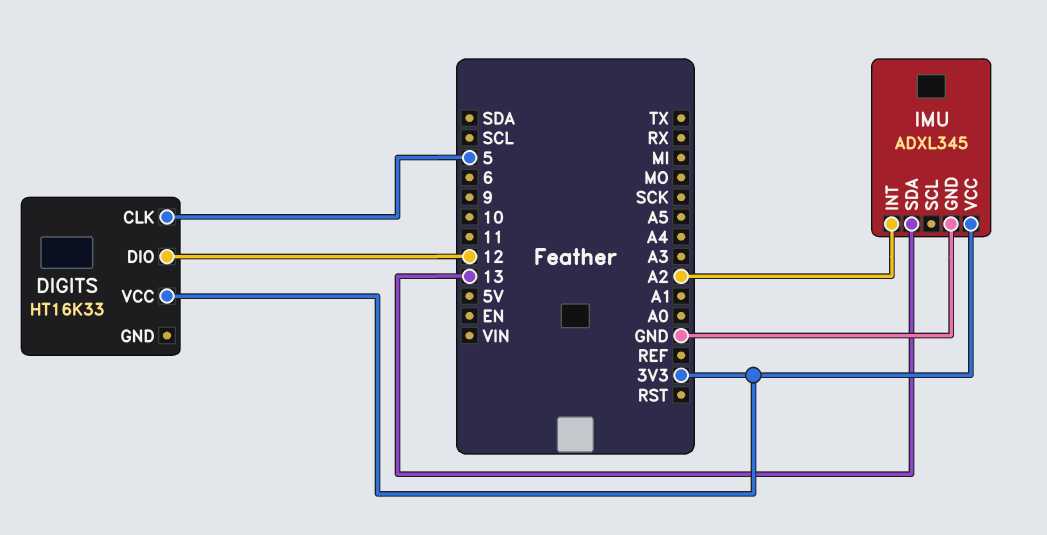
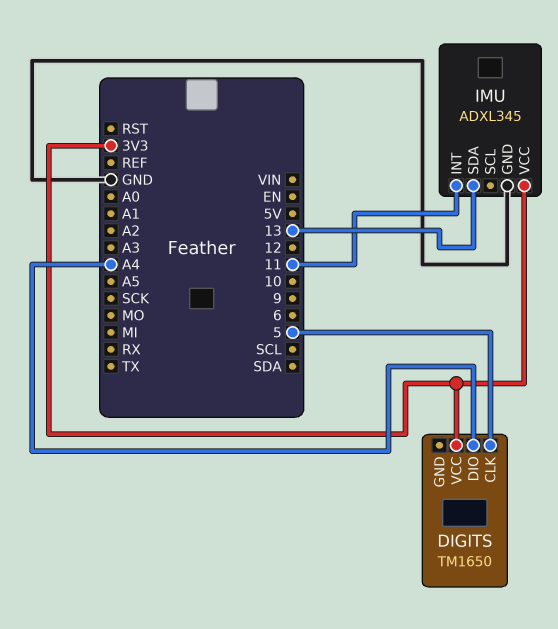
DIGITS: HT16K33 -> TM1650
DIGITS pin DIO: 12 -> A4
IMU pin INT: A2 -> 11

